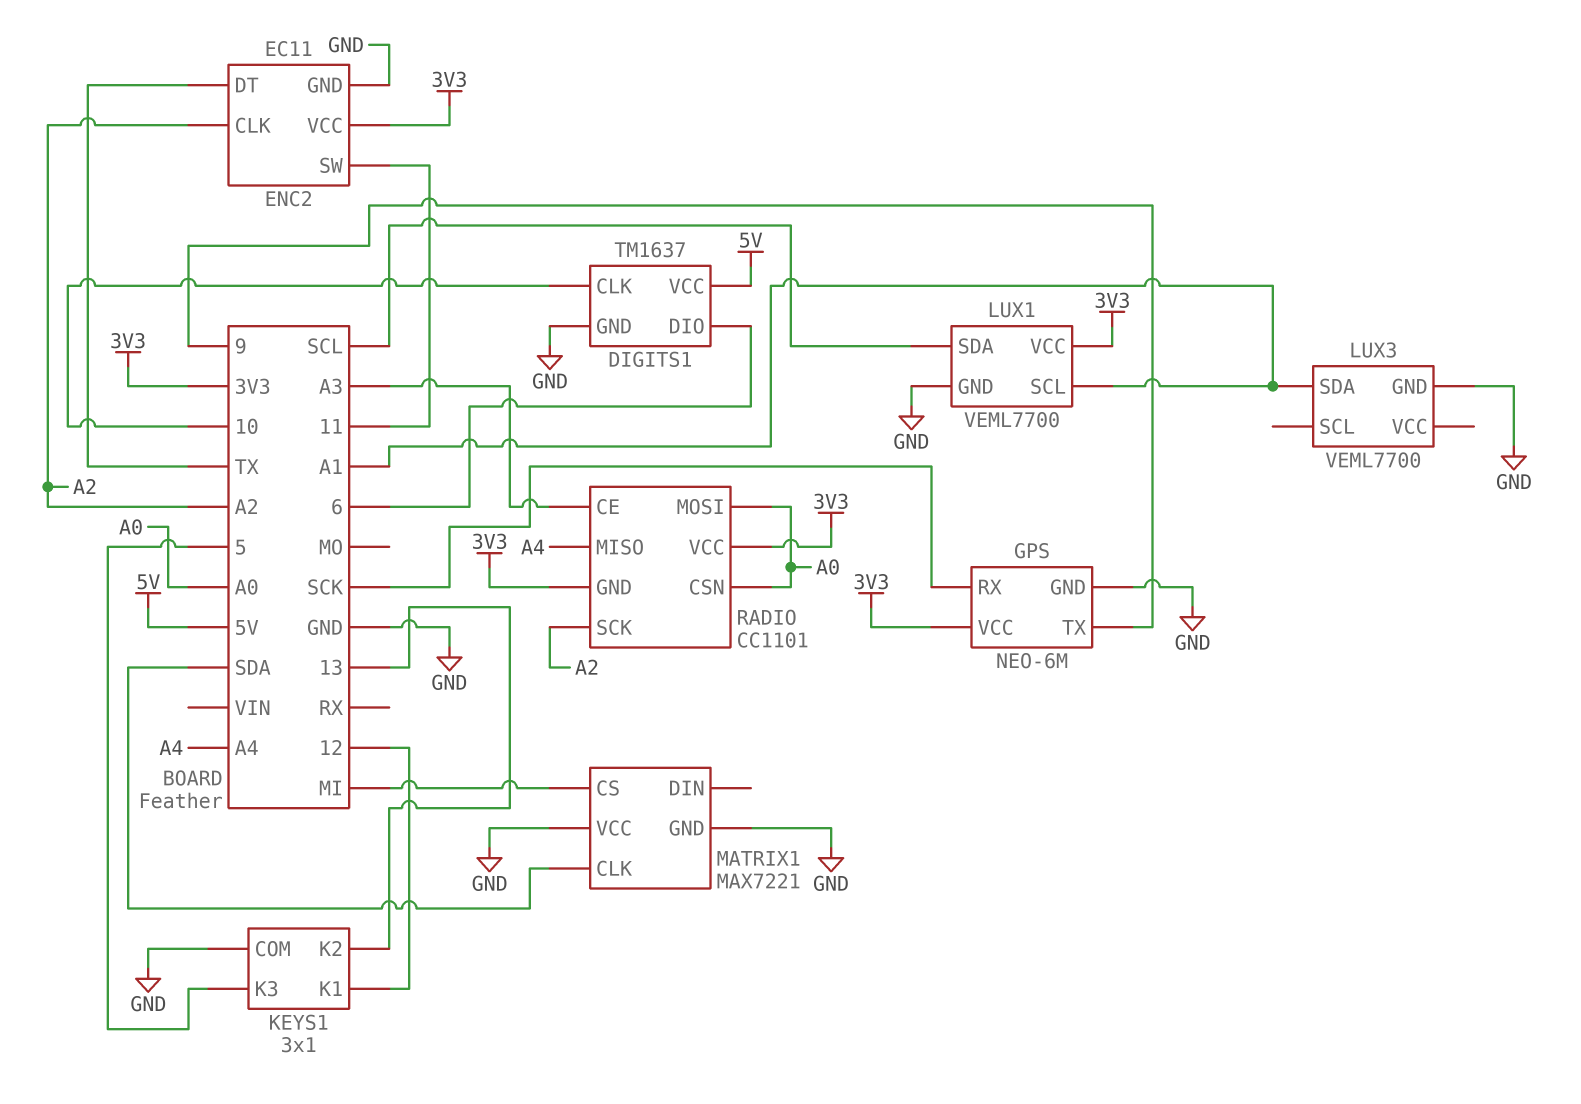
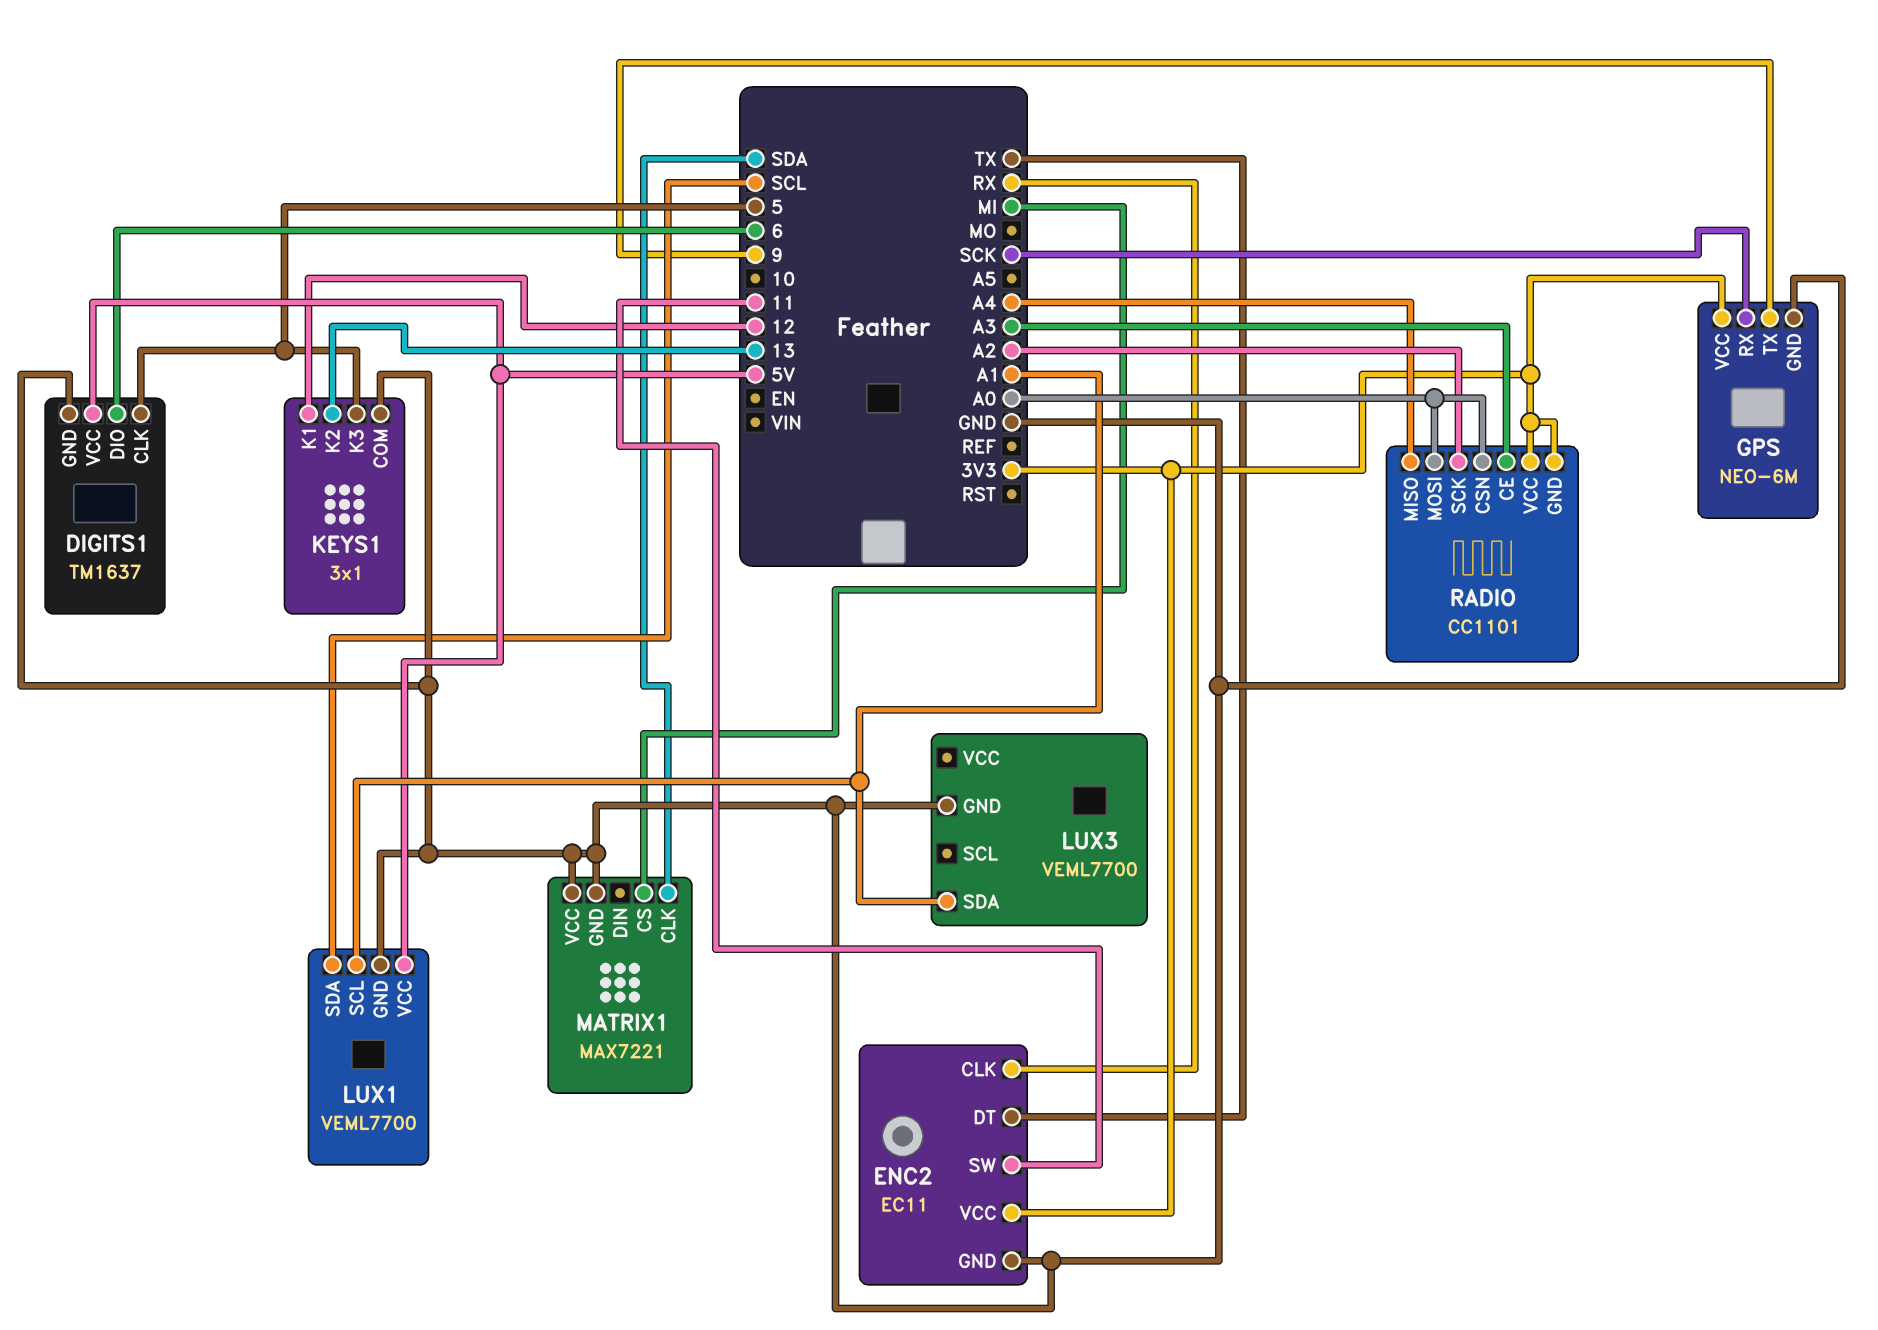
DIGITS1 pin CLK: 10 -> 5
ENC2 pin CLK: A2 -> RX
LUX1 pin VCC: 3V3 -> 5V

